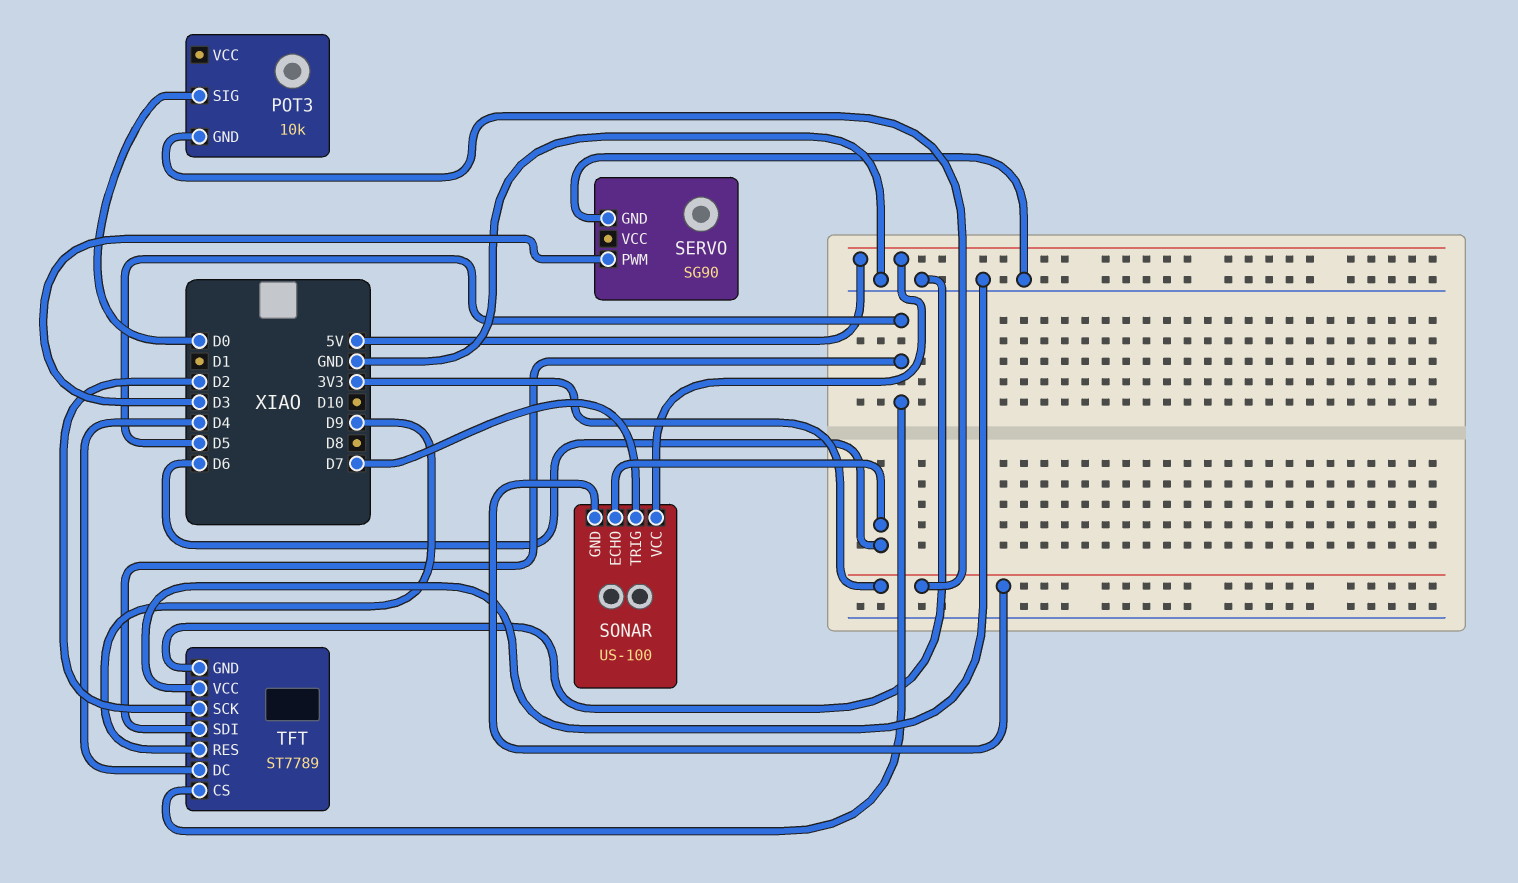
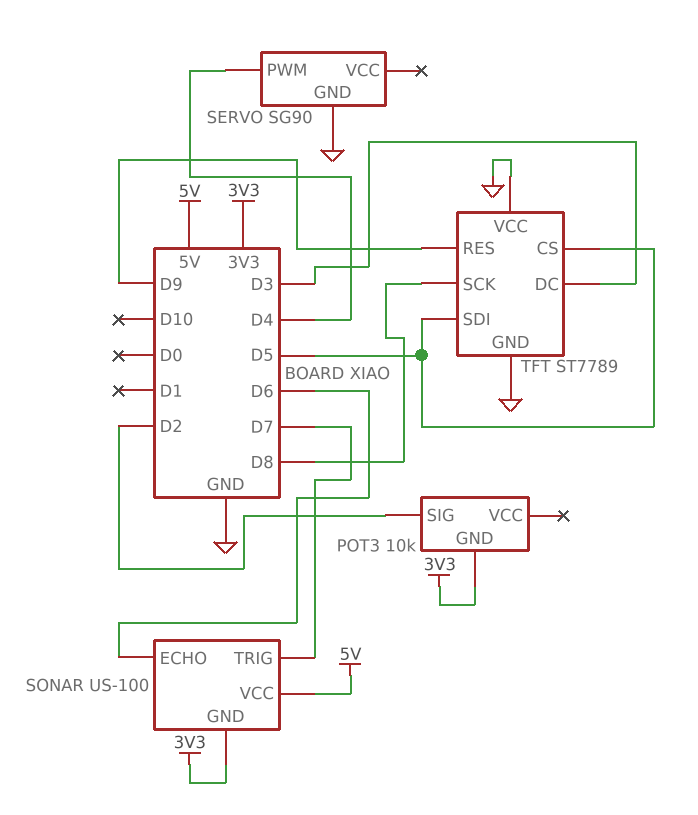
POT3 pin SIG: D0 -> D2
SERVO pin PWM: D3 -> D4
TFT pin DC: D4 -> D3
TFT pin SCK: D2 -> D8

